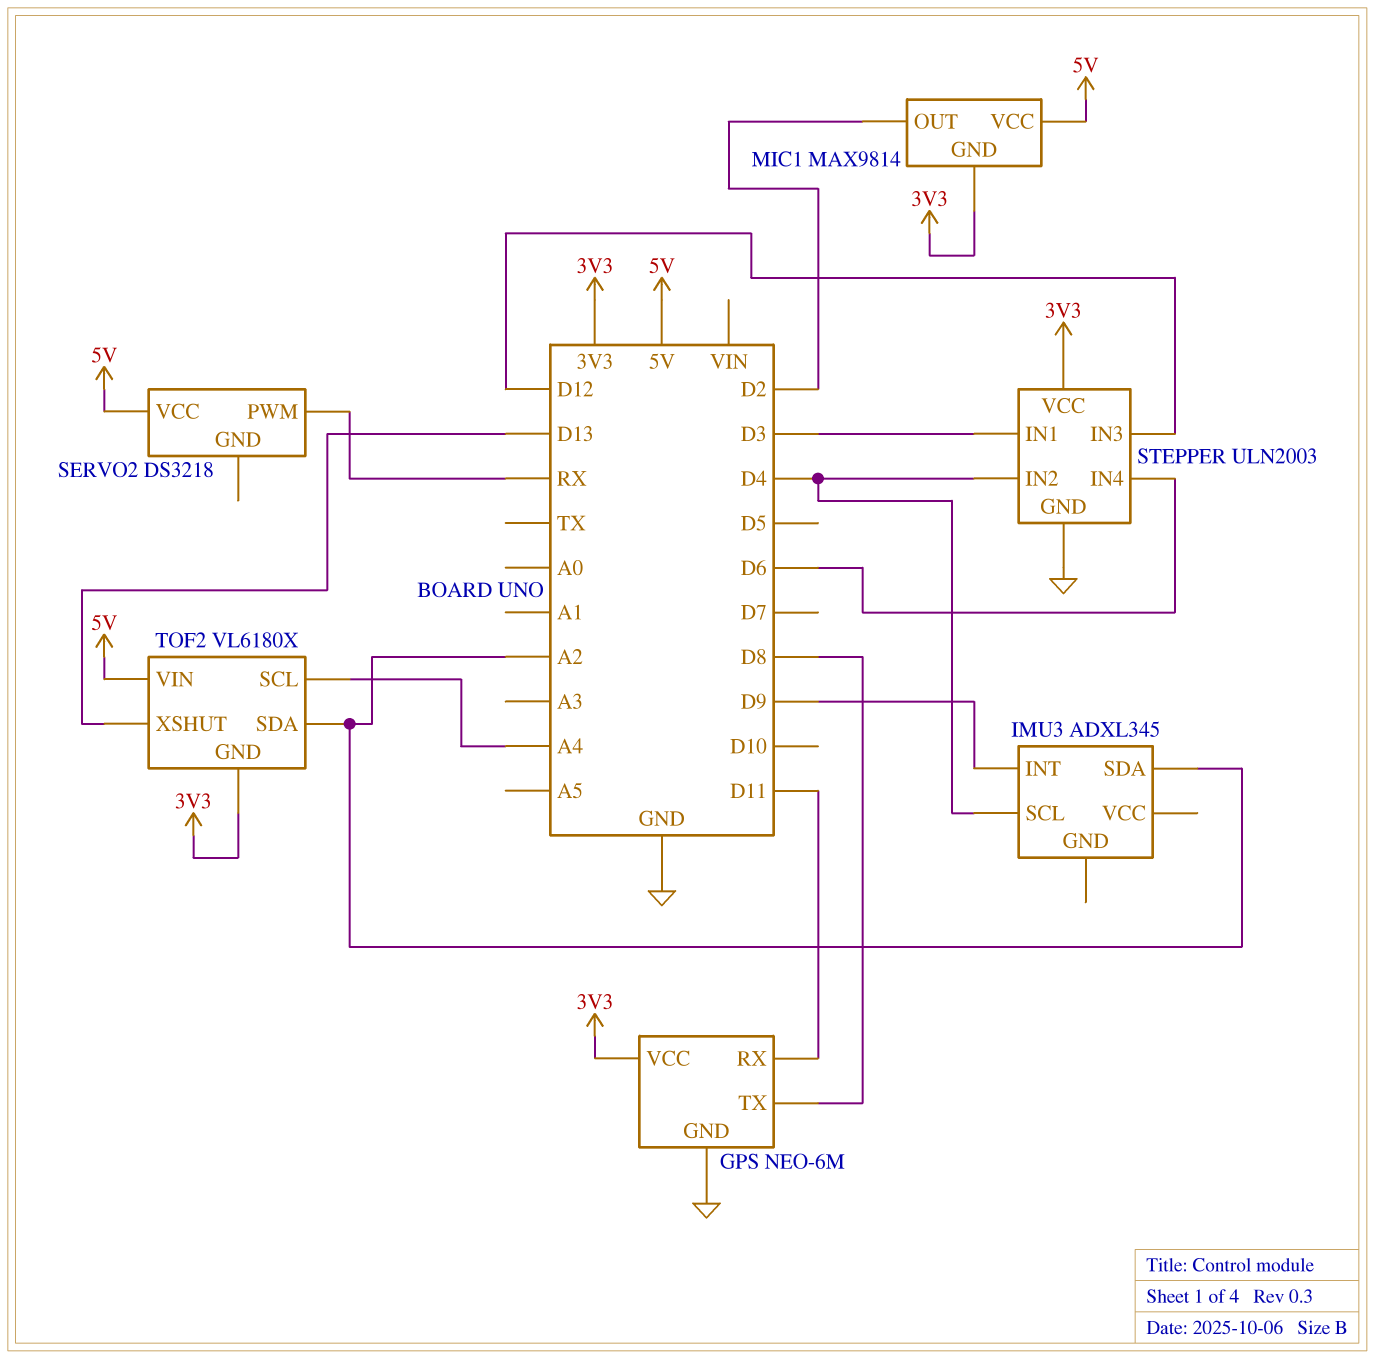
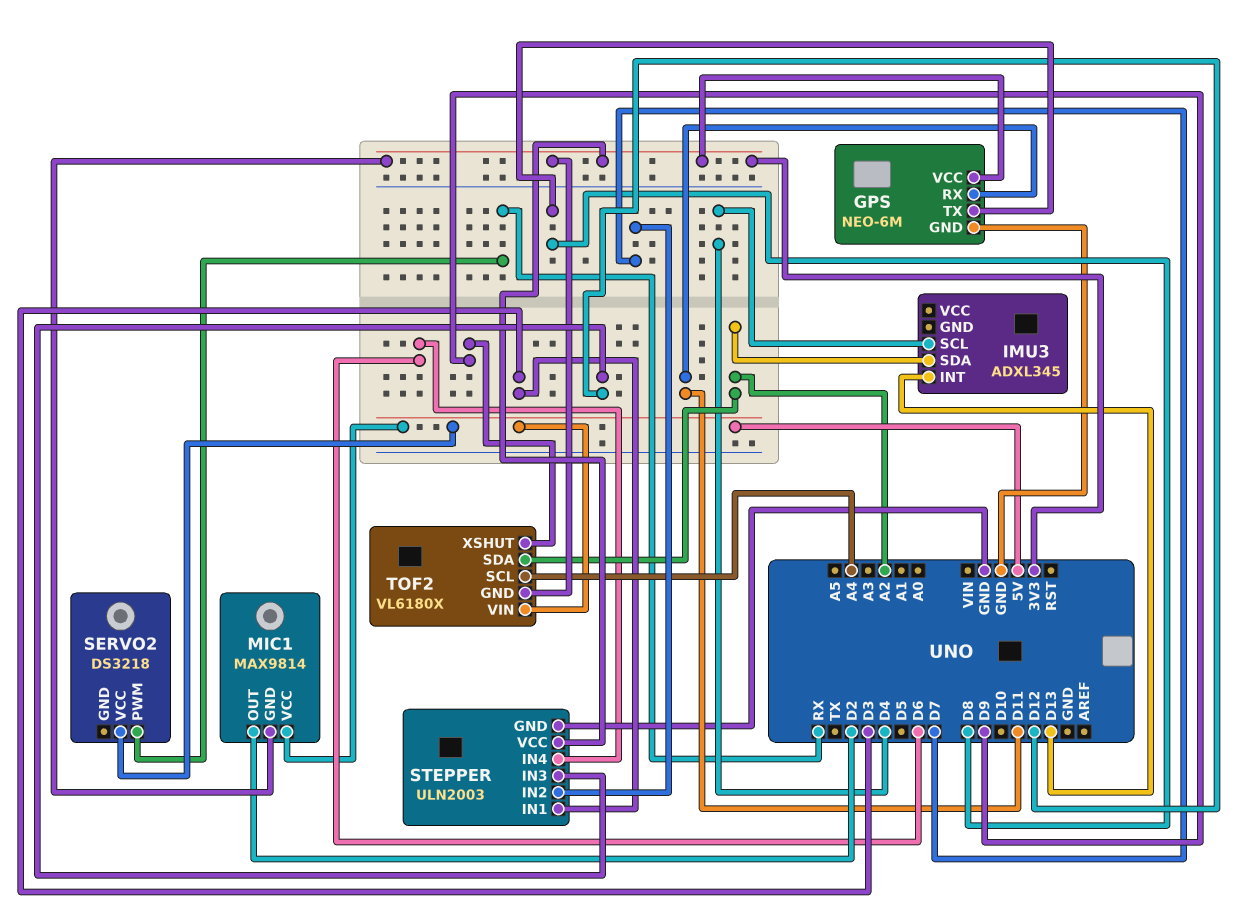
IMU3 pin INT: D9 -> D13
STEPPER pin IN2: D4 -> D7
TOF2 pin XSHUT: D13 -> D9

